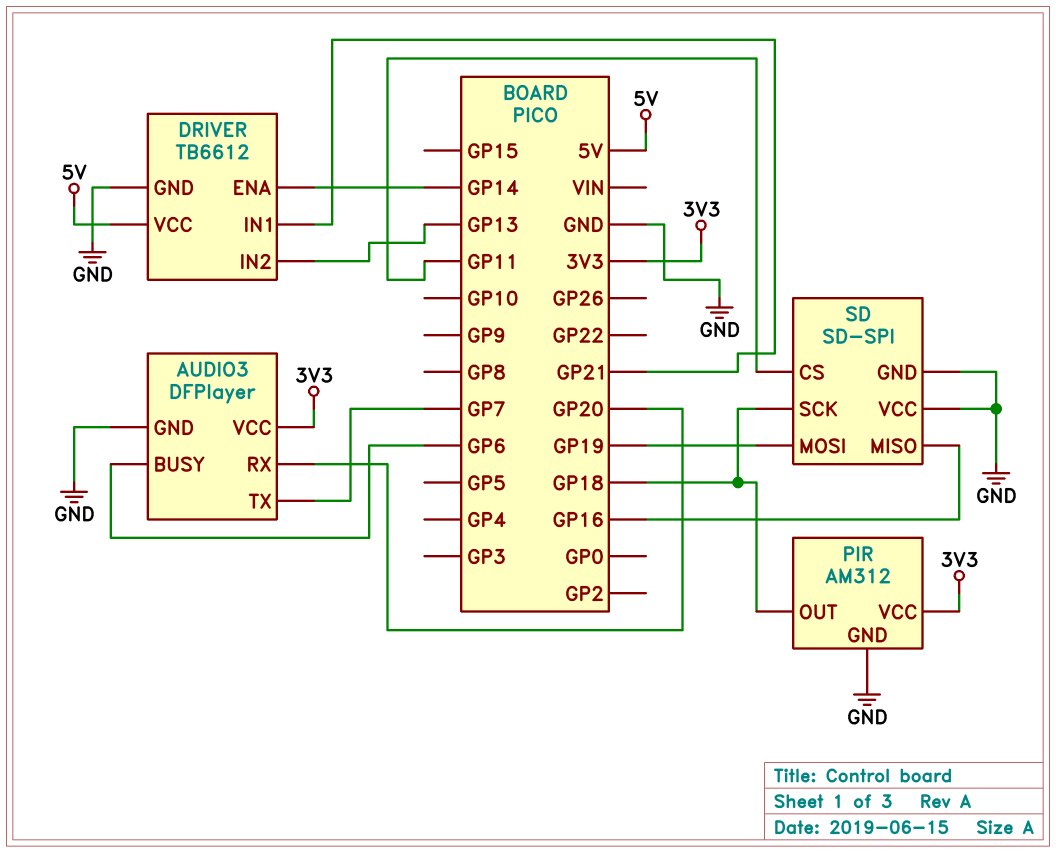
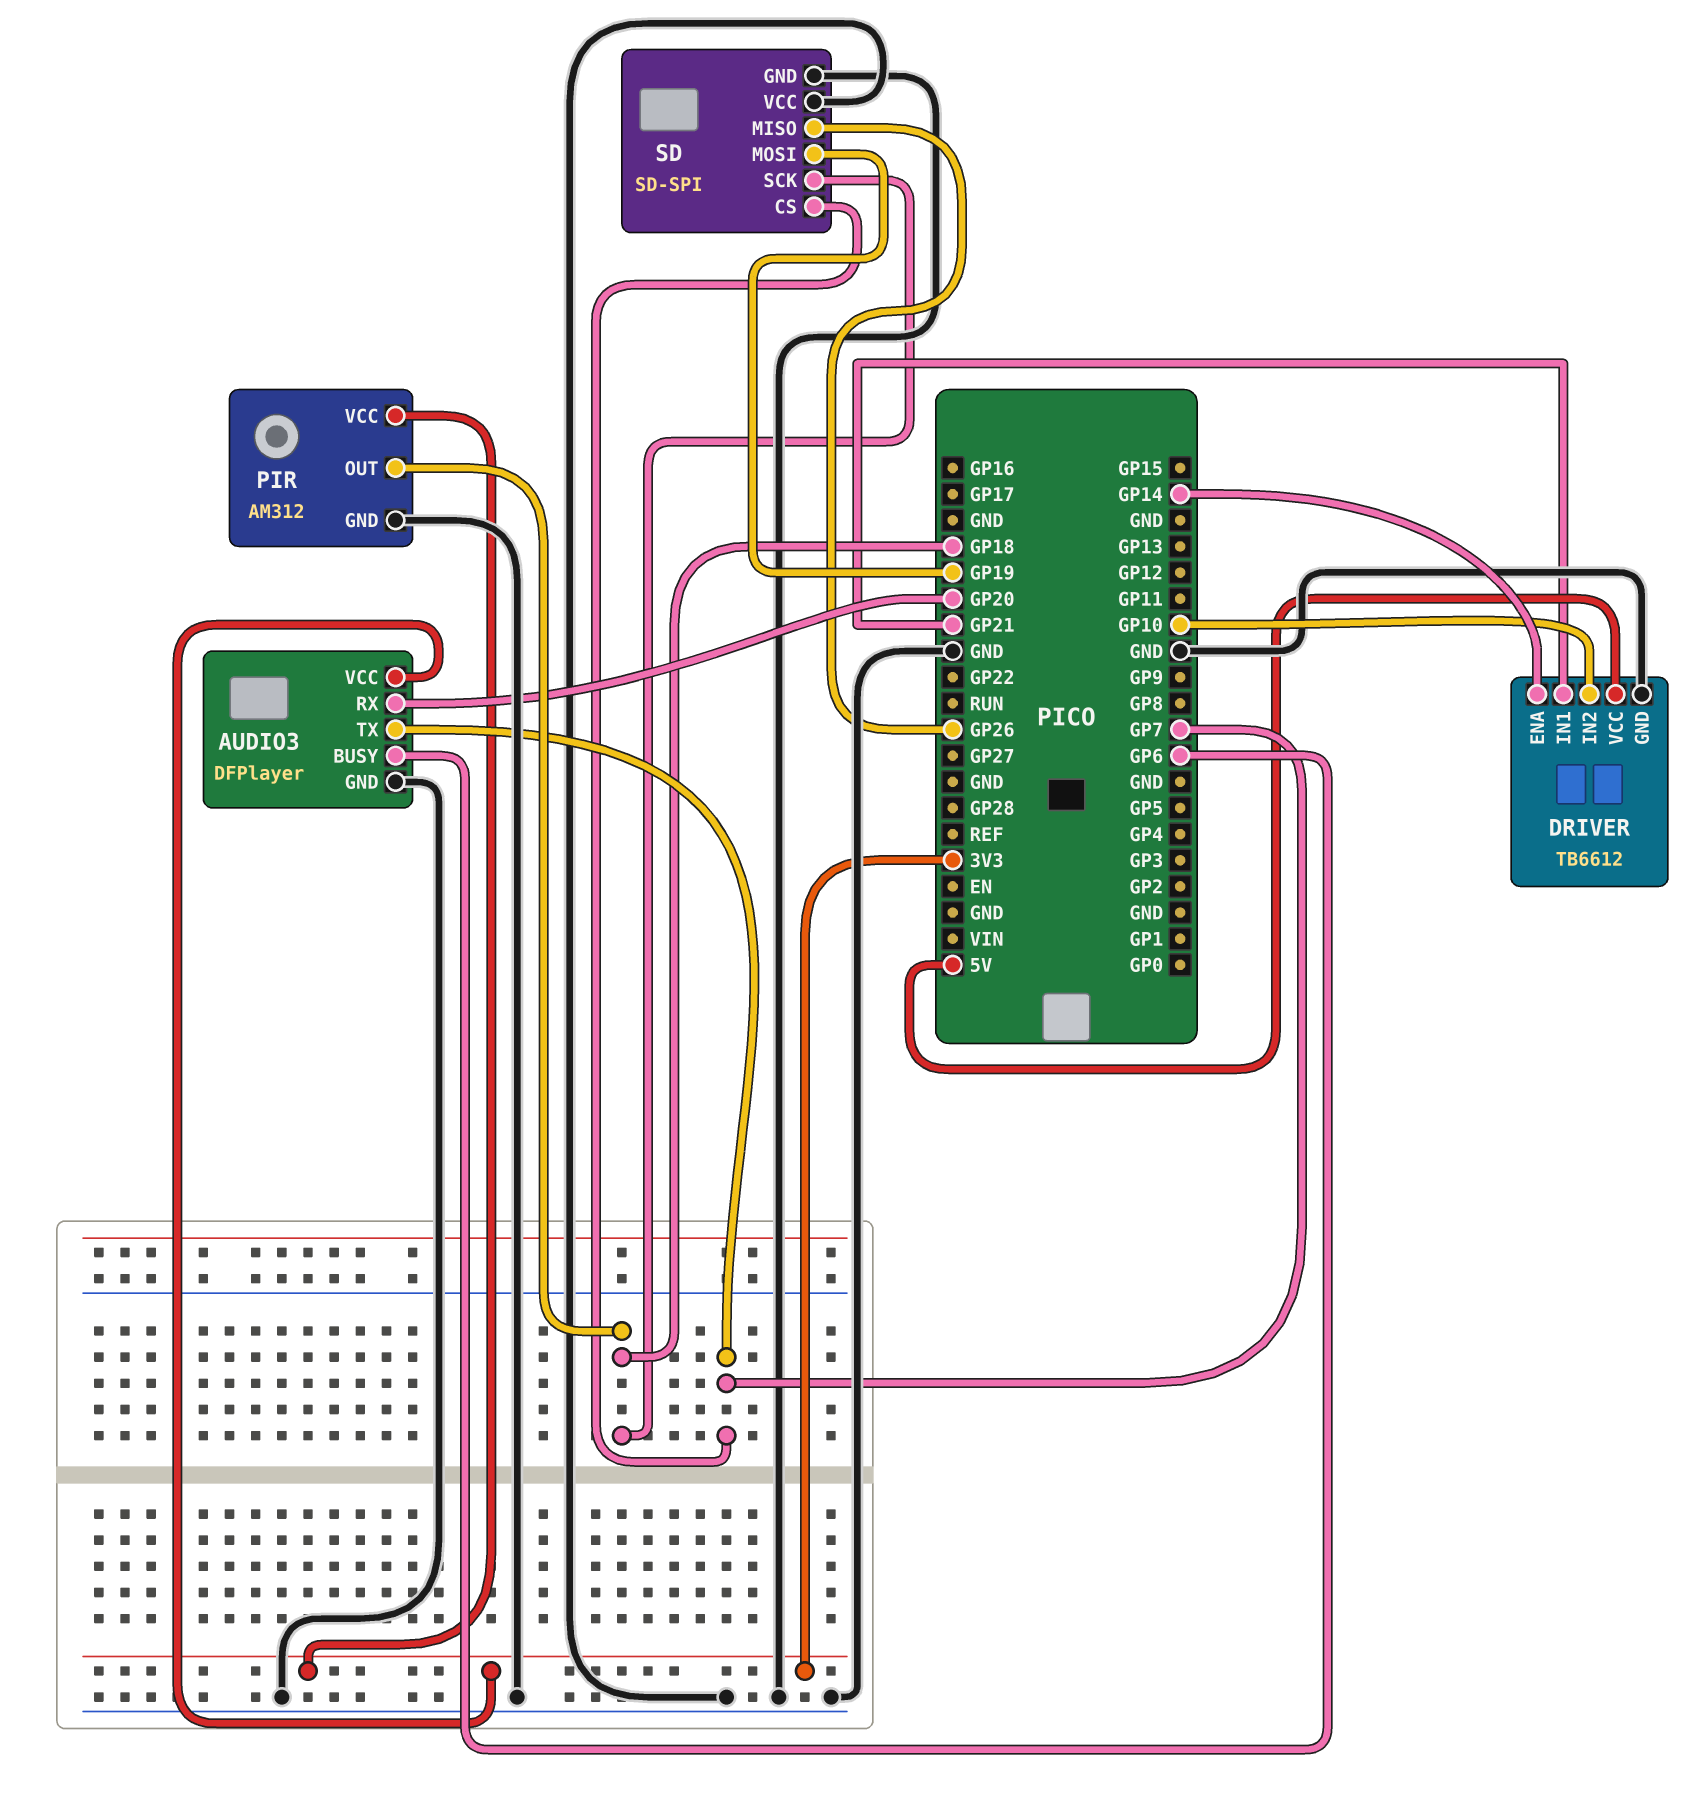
DRIVER pin IN2: GP13 -> GP10
SD pin CS: GP11 -> GP7
SD pin MISO: GP16 -> GP26

